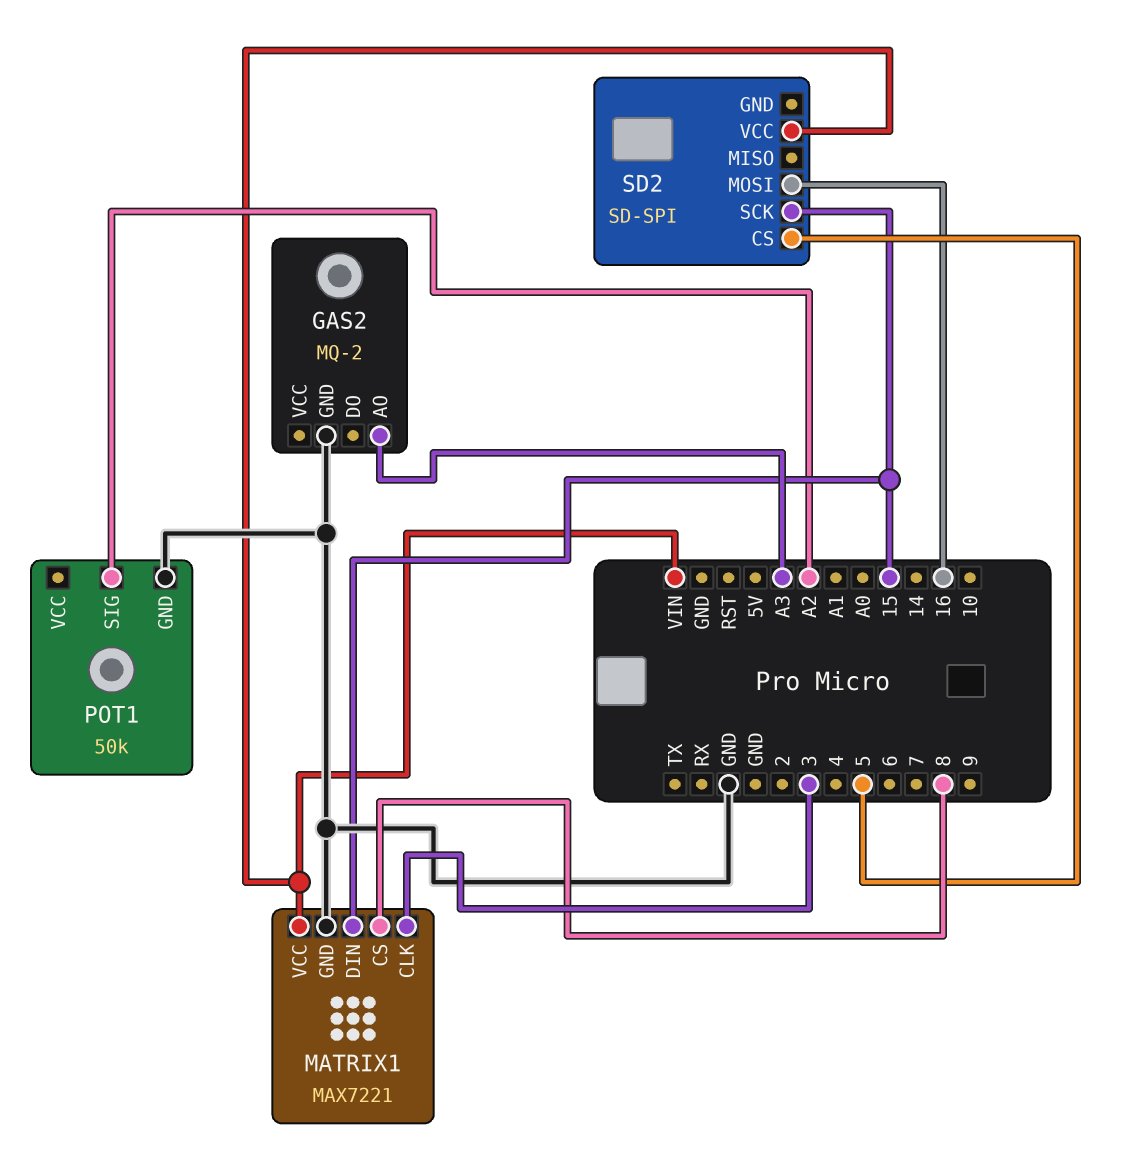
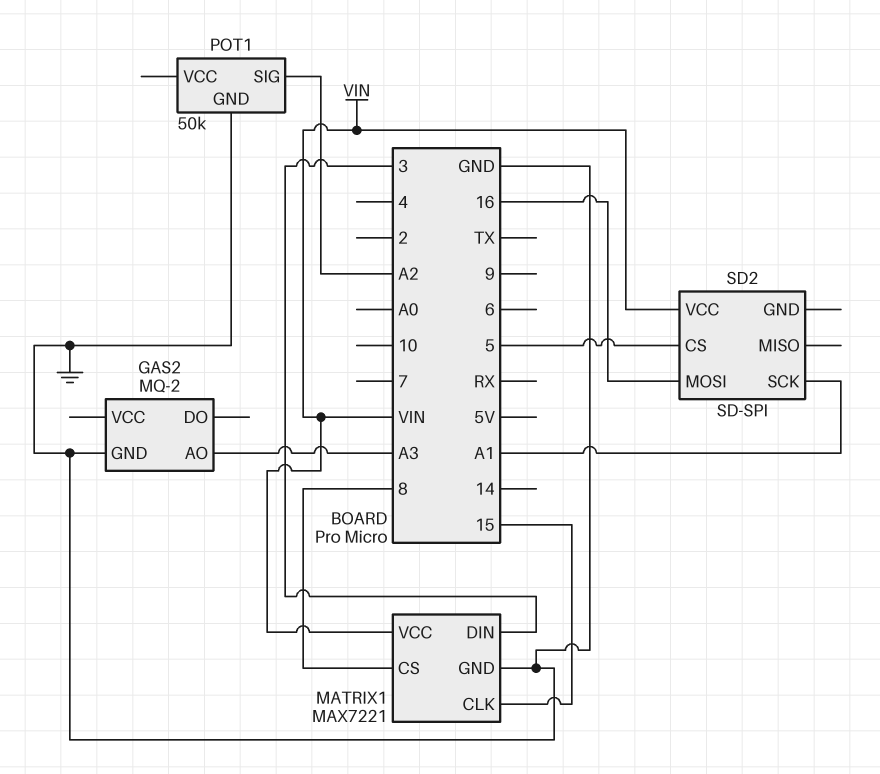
MATRIX1 pin CLK: 3 -> 15
MATRIX1 pin DIN: 15 -> 3
SD2 pin SCK: 15 -> A1

